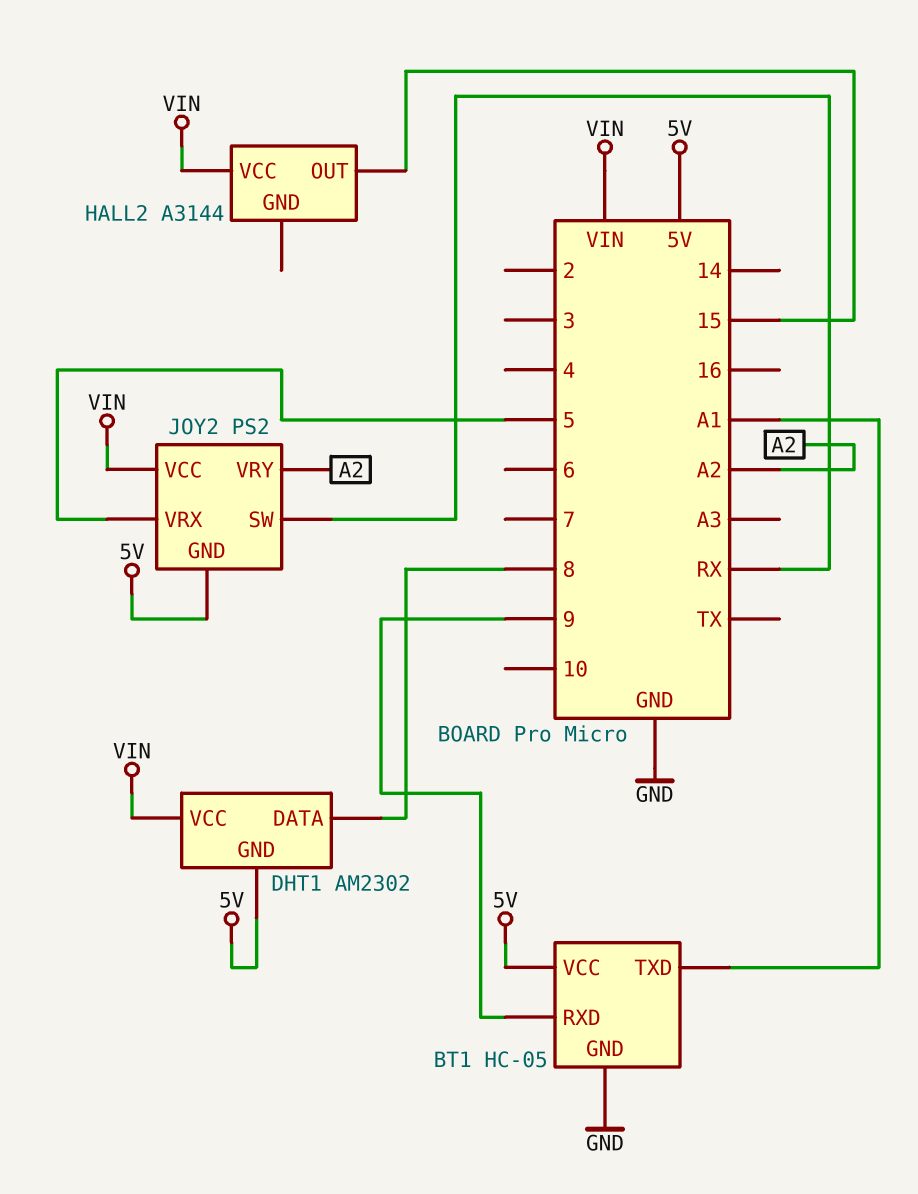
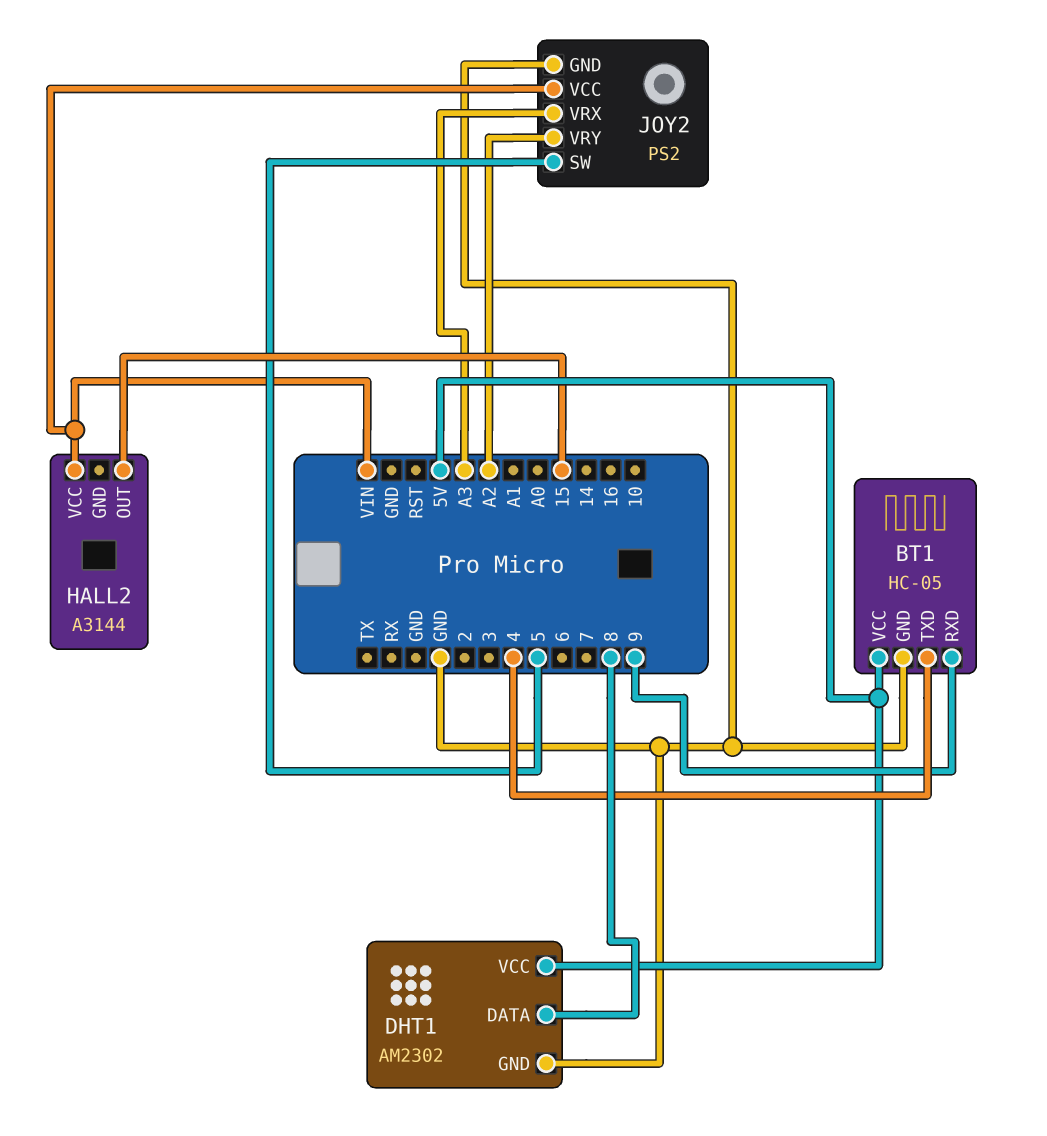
BT1 pin TXD: A1 -> 4
DHT1 pin GND: 5V -> GND
DHT1 pin VCC: VIN -> 5V
JOY2 pin GND: 5V -> GND
JOY2 pin SW: RX -> 5
JOY2 pin VRX: 5 -> A3

